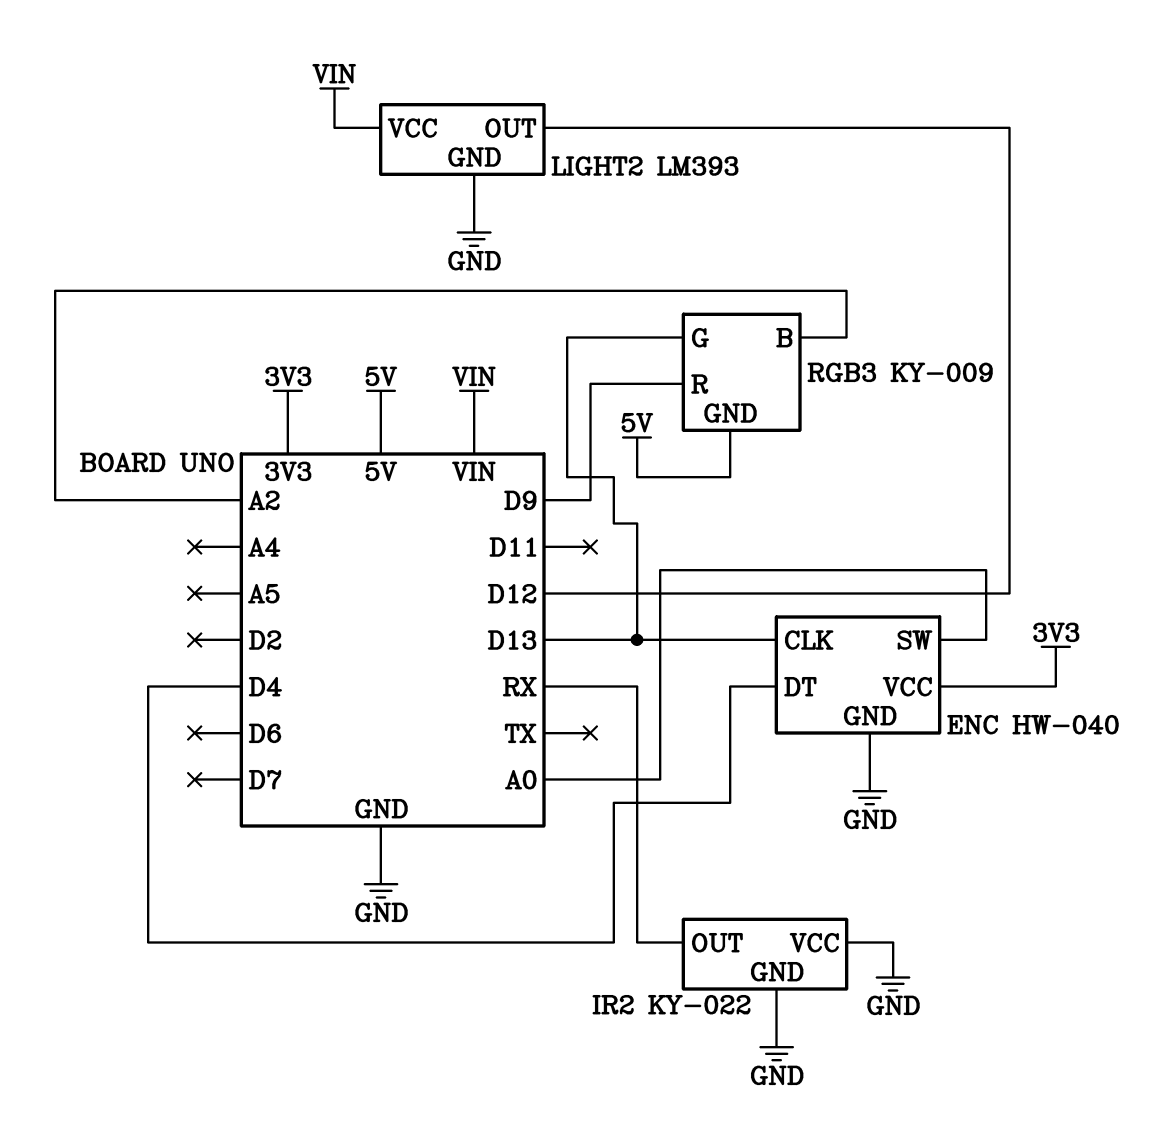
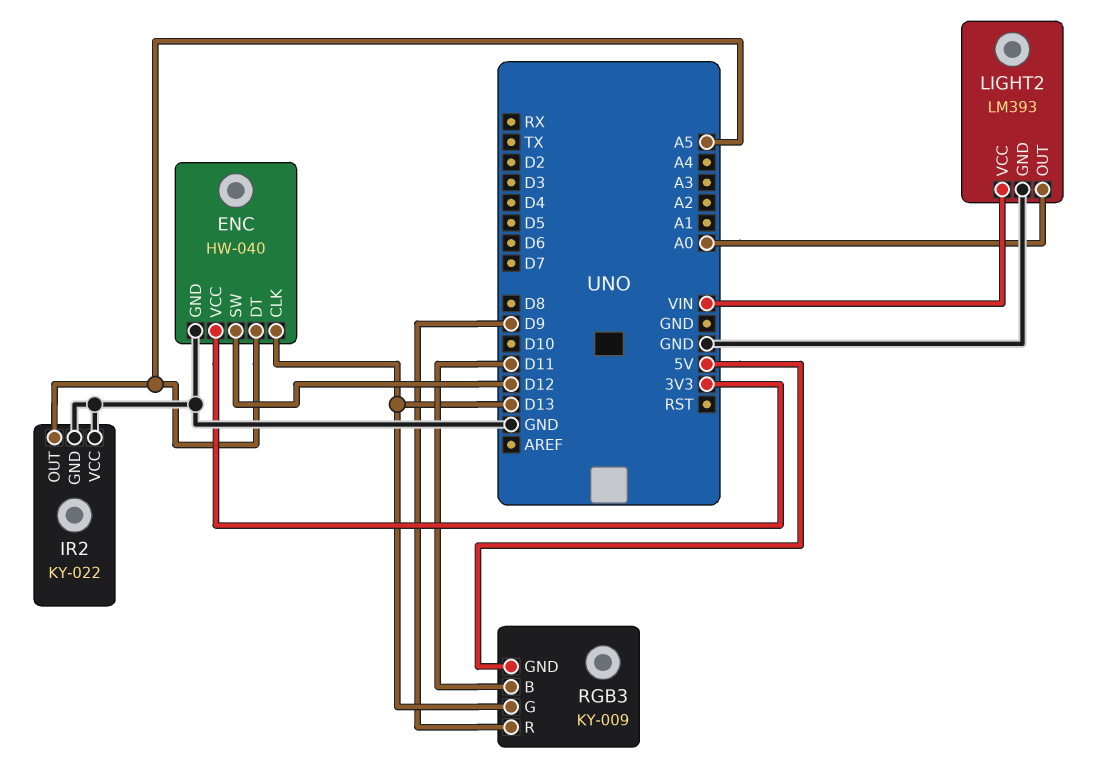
ENC pin DT: D4 -> A5
ENC pin SW: A0 -> D12
IR2 pin OUT: RX -> A5
LIGHT2 pin OUT: D12 -> A0
RGB3 pin B: A2 -> D11

